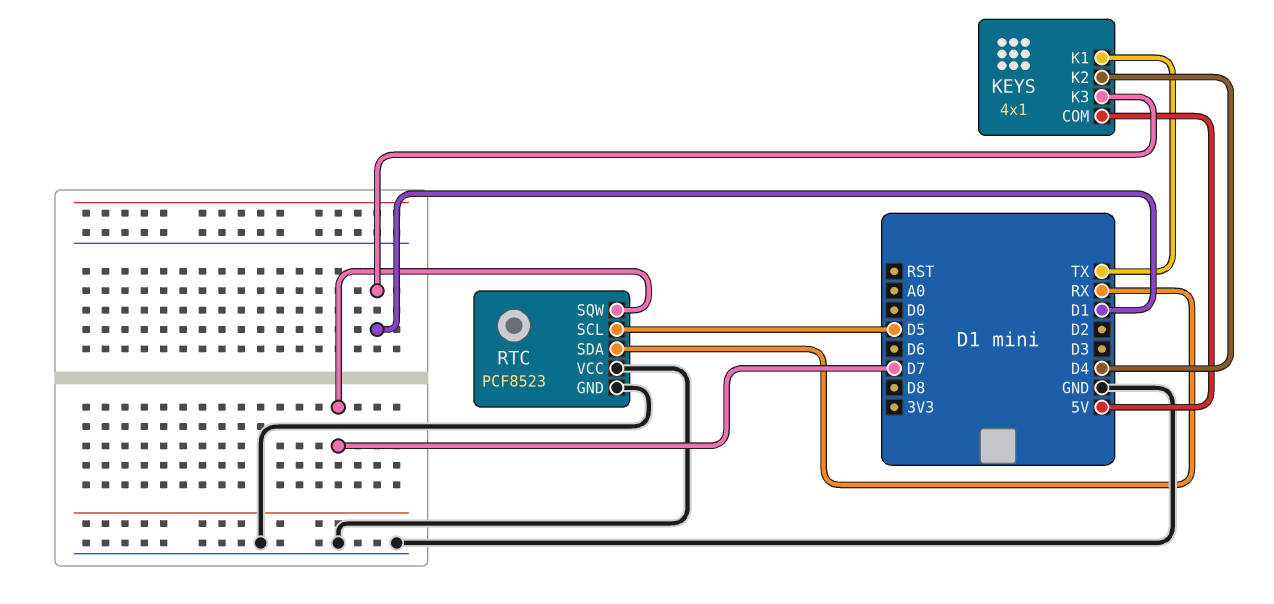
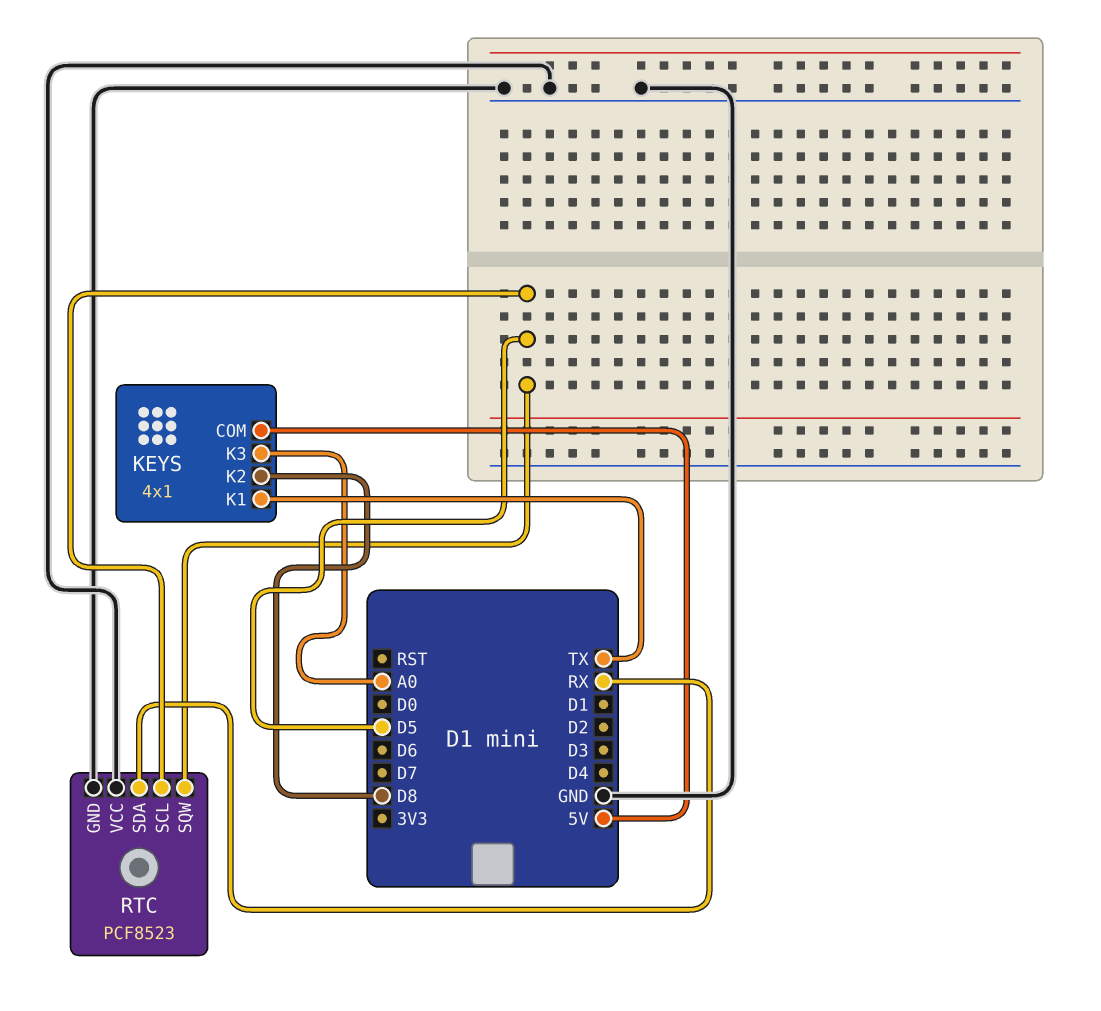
KEYS pin K2: D4 -> D8
KEYS pin K3: D1 -> A0
RTC pin SQW: D7 -> D5

